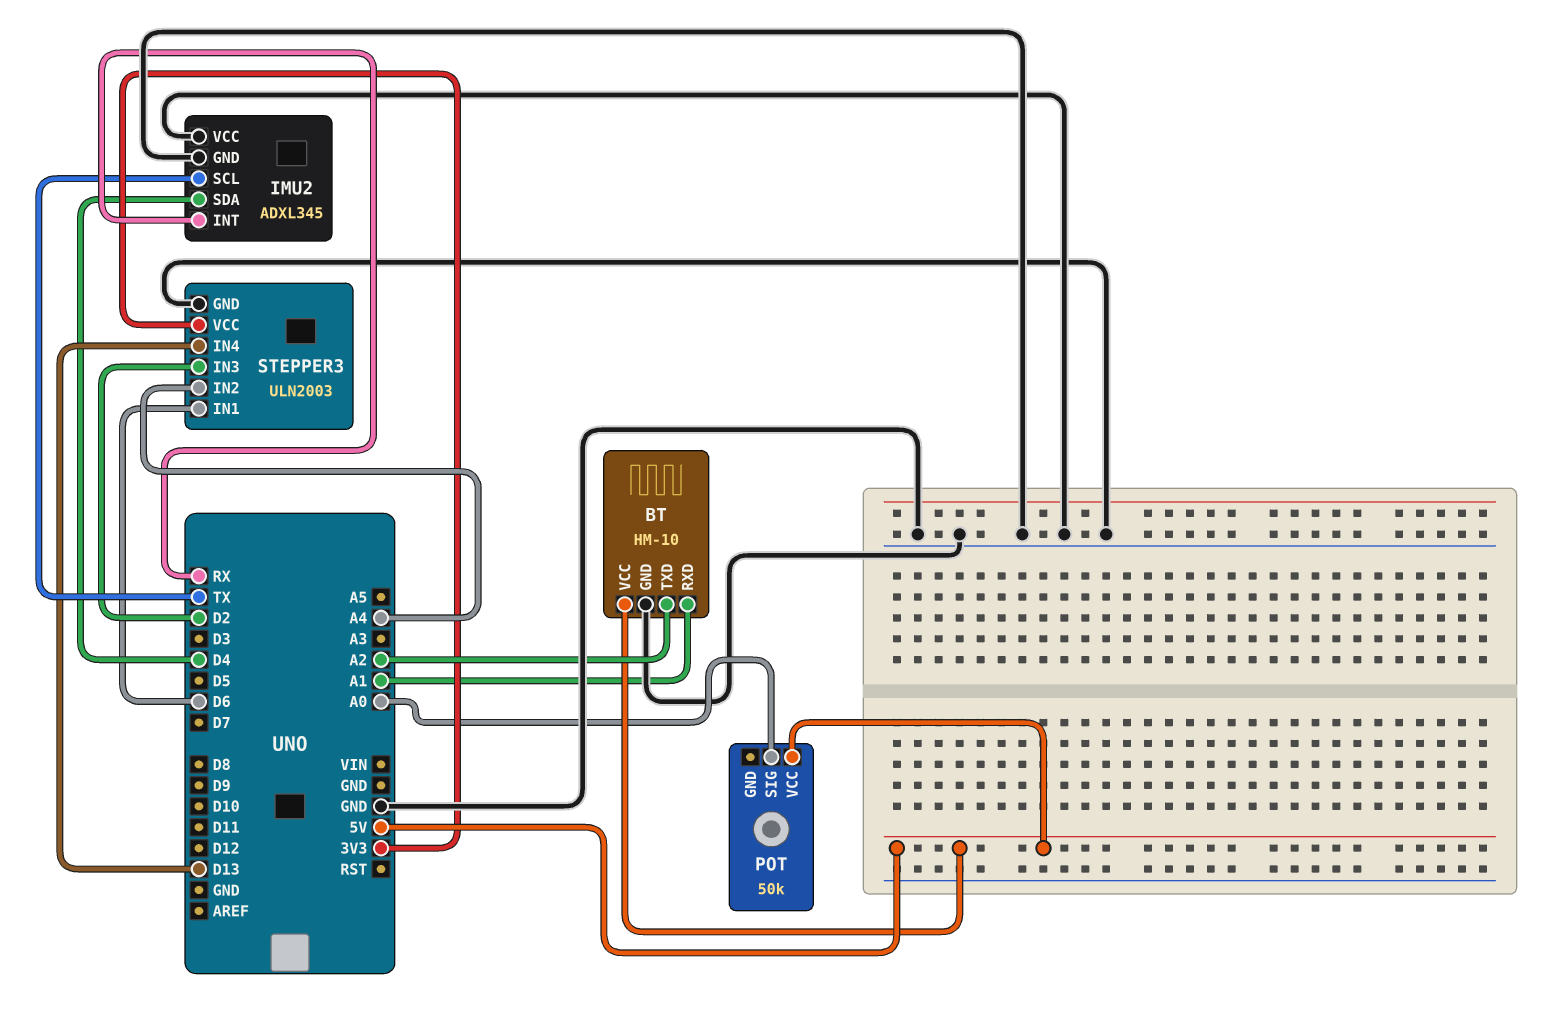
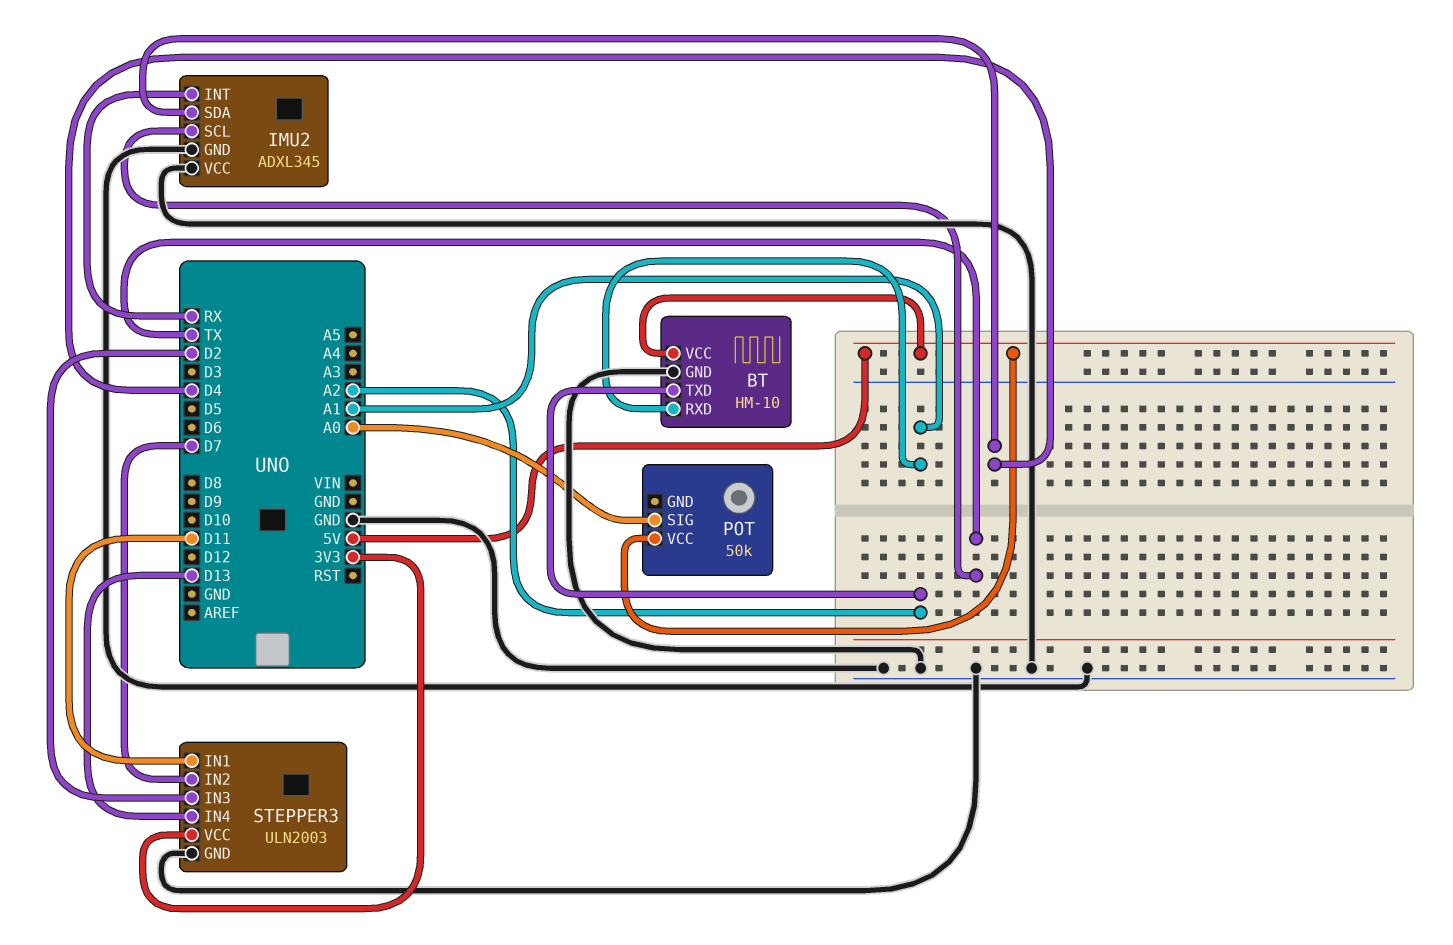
STEPPER3 pin IN1: D6 -> D11
STEPPER3 pin IN2: A4 -> D7

